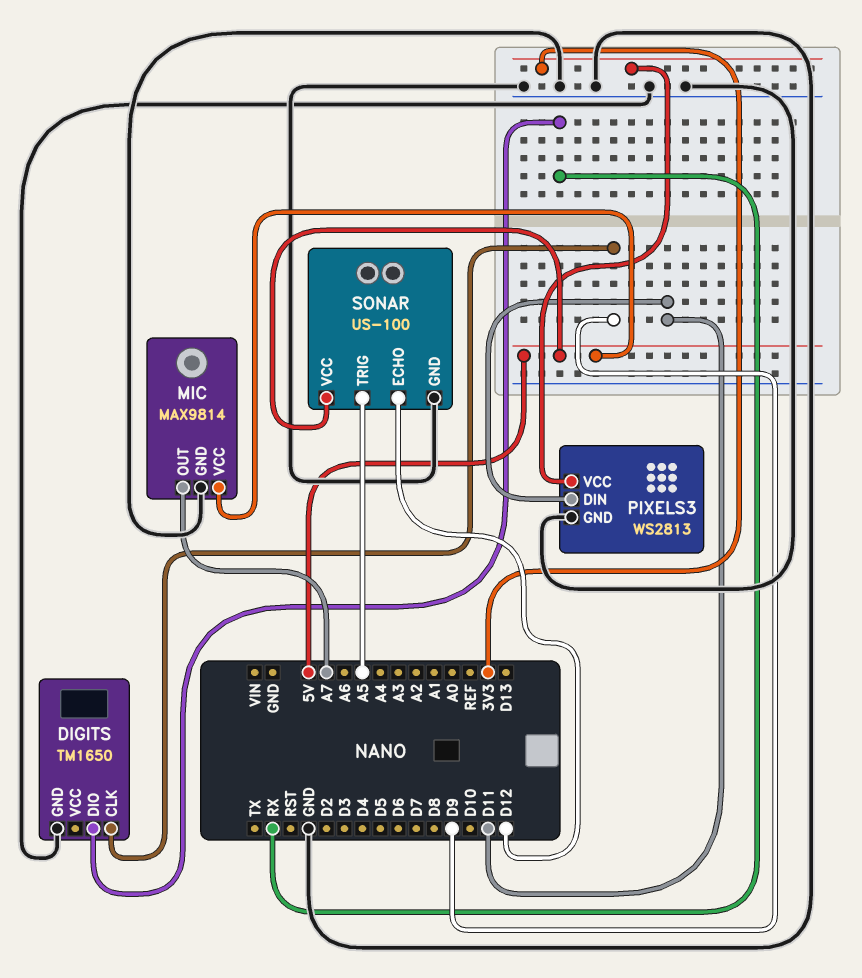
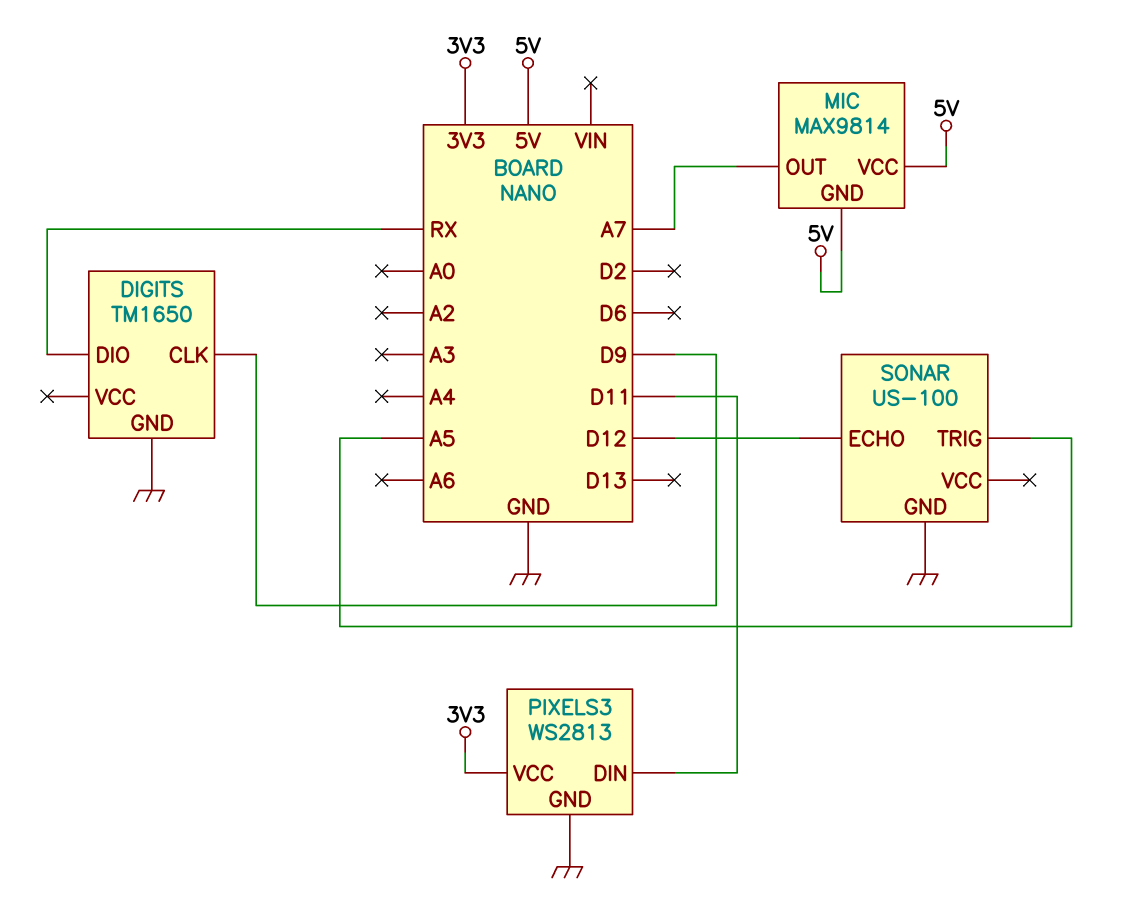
MIC pin GND: GND -> 5V
SONAR pin VCC: 5V -> none

